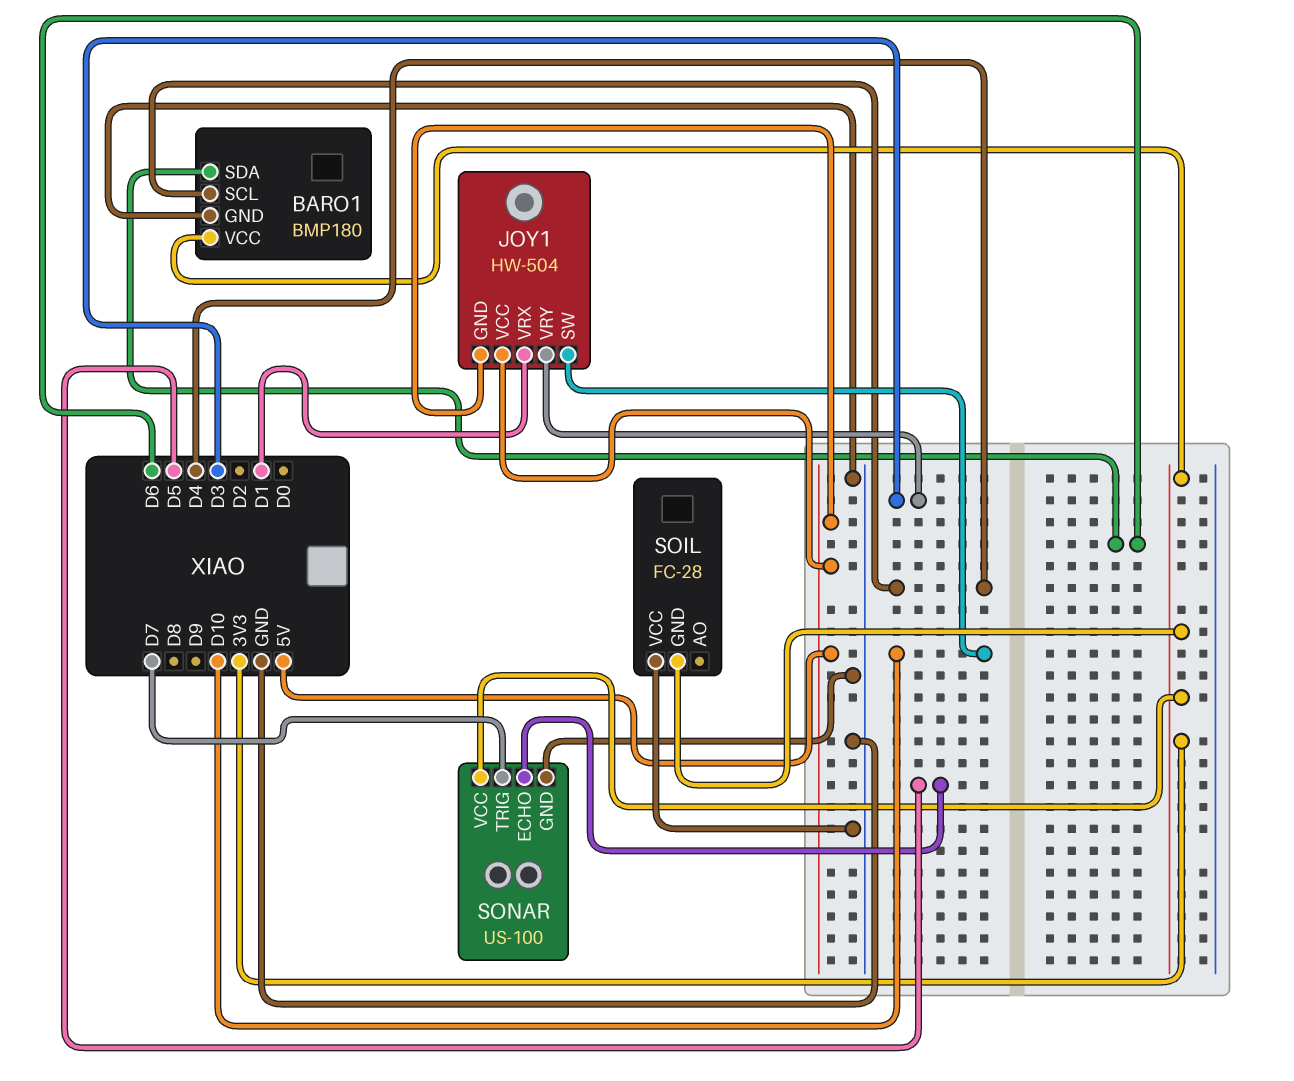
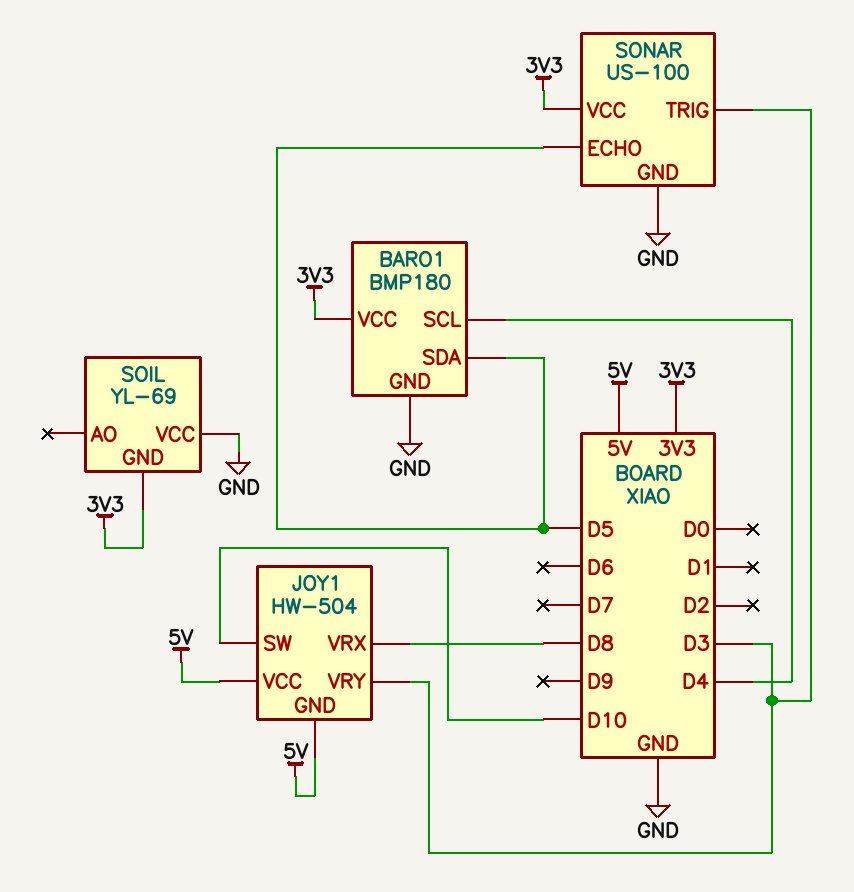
BARO1 pin SDA: D6 -> D5
JOY1 pin VRX: D1 -> D8
SOIL: FC-28 -> YL-69
SONAR pin TRIG: D7 -> D3

